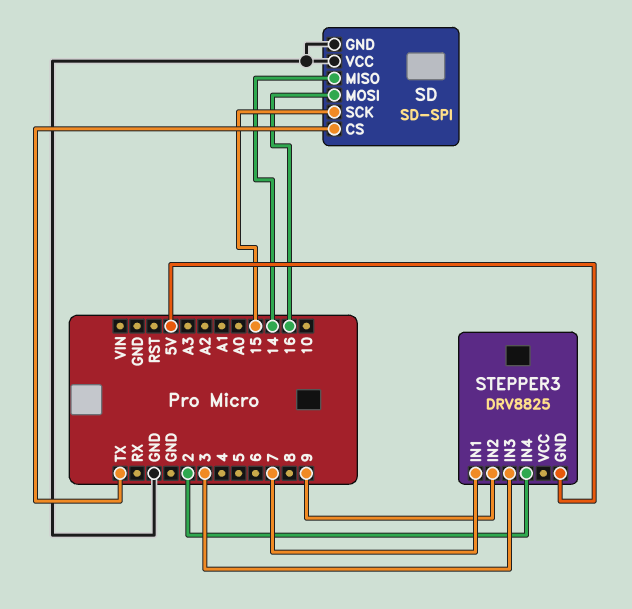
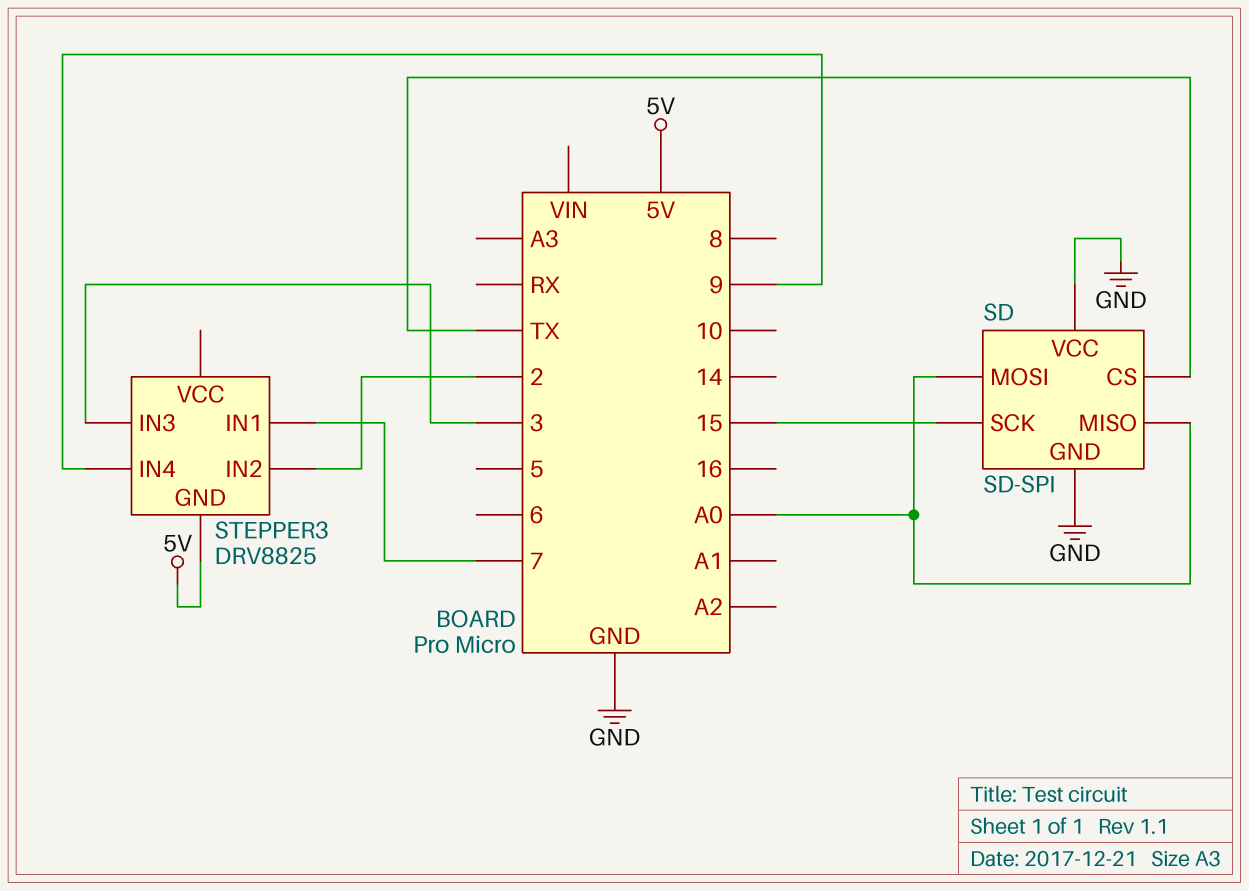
SD pin MISO: 14 -> A0
SD pin MOSI: 16 -> A0
STEPPER3 pin IN2: 9 -> 2
STEPPER3 pin IN4: 2 -> 9

